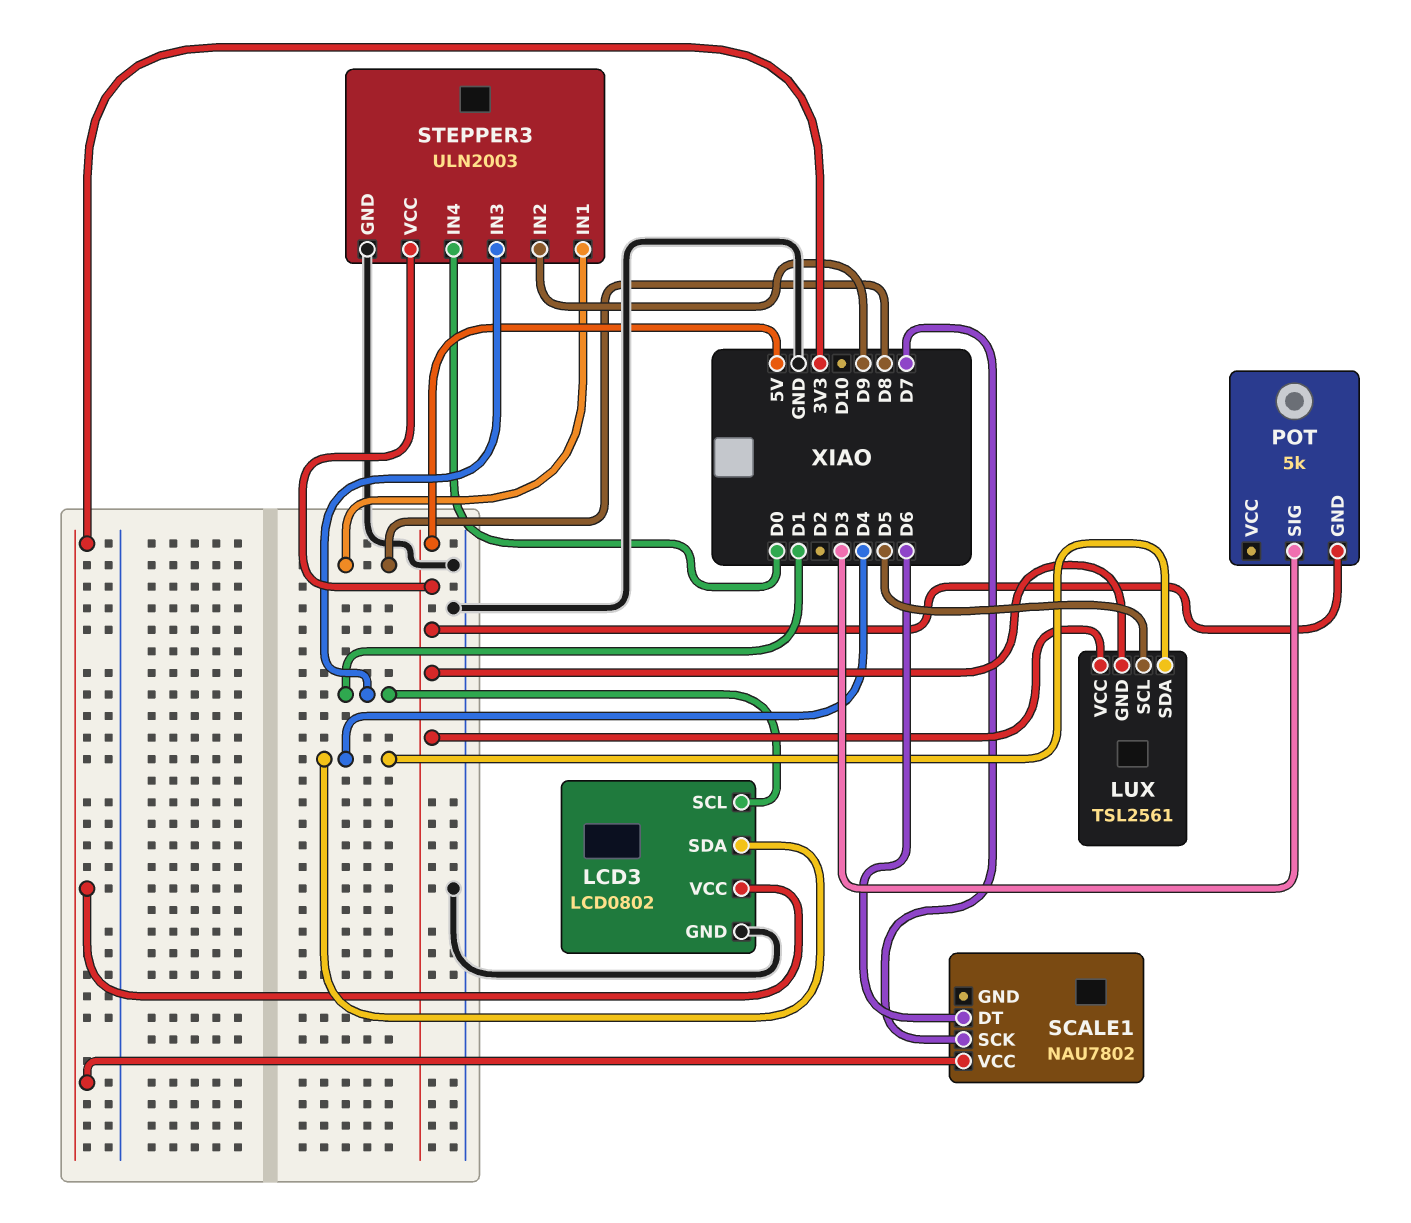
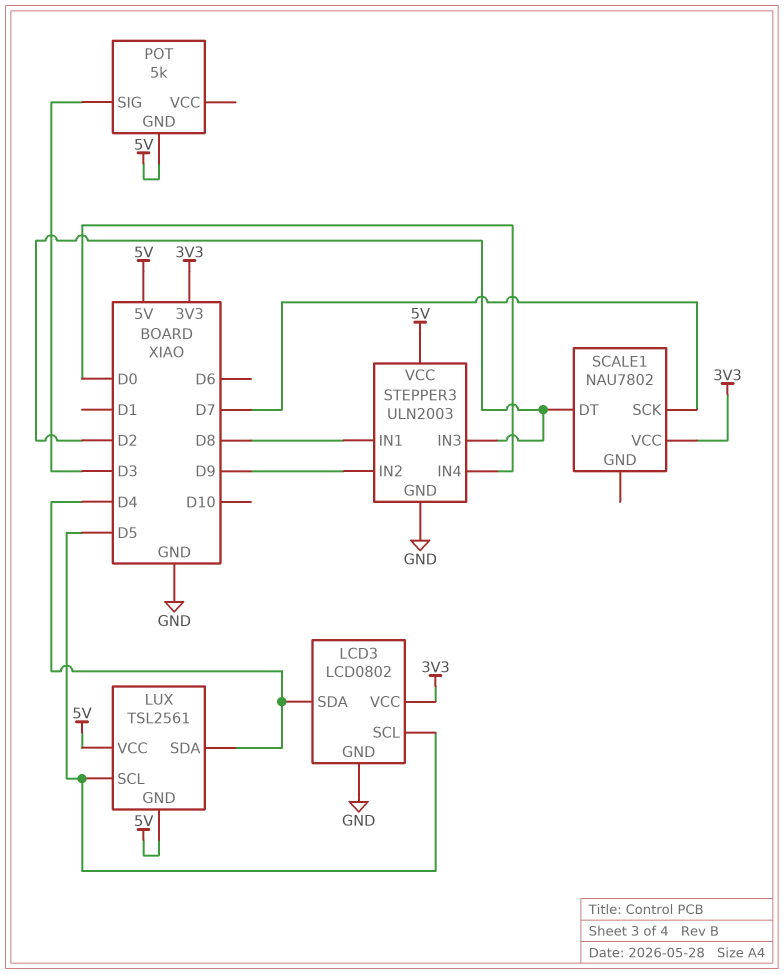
LCD3 pin SCL: D1 -> D5
SCALE1 pin DT: D6 -> D2
STEPPER3 pin IN3: D1 -> D2

